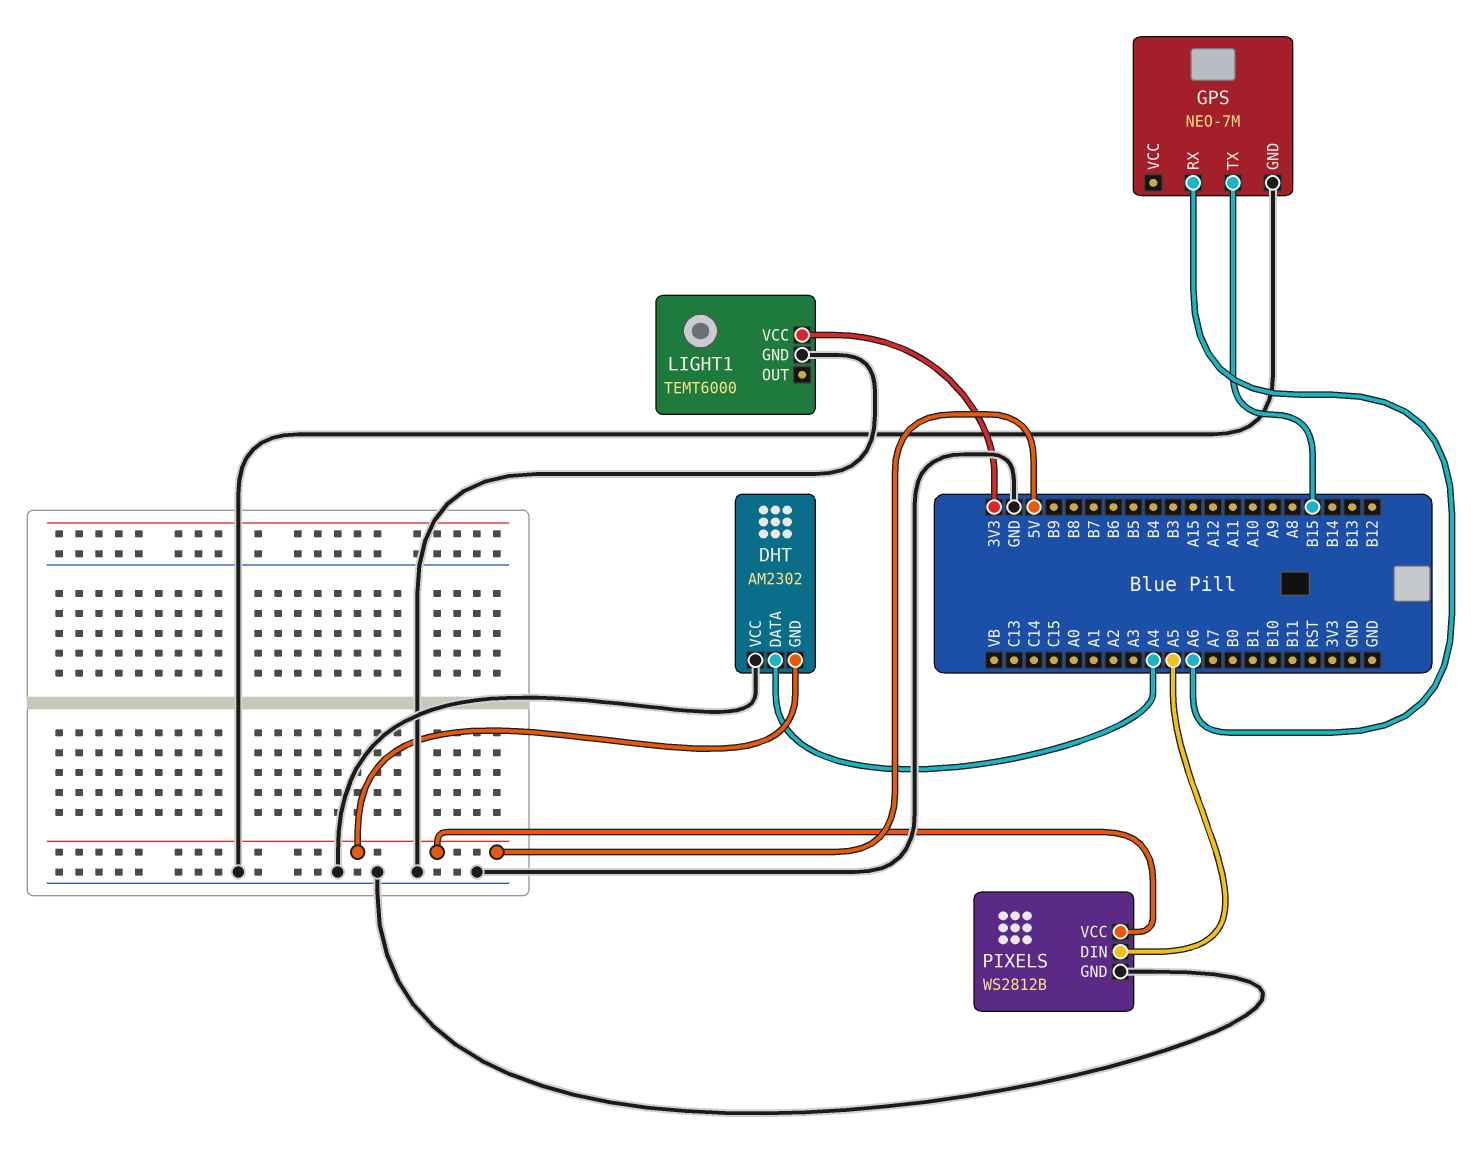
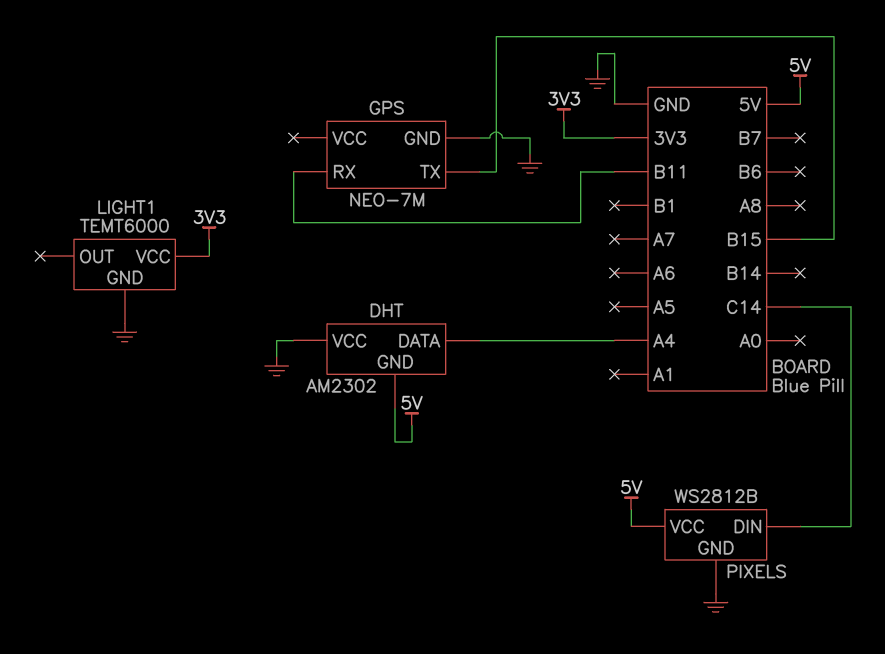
GPS pin RX: A6 -> B11
PIXELS pin DIN: A5 -> C14

